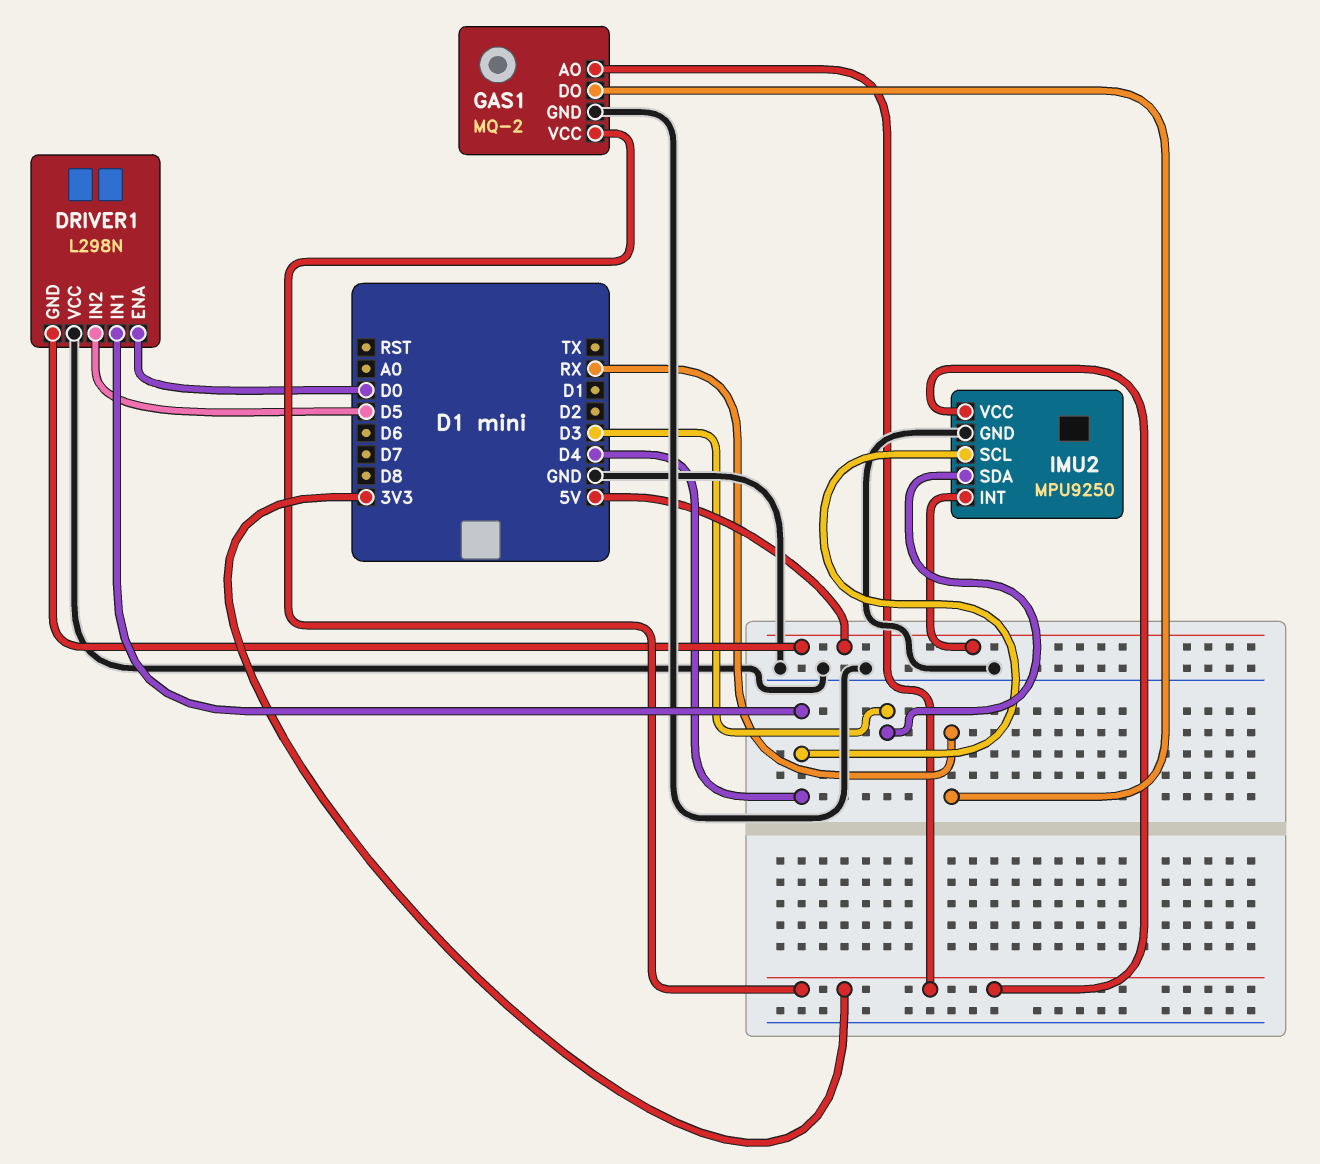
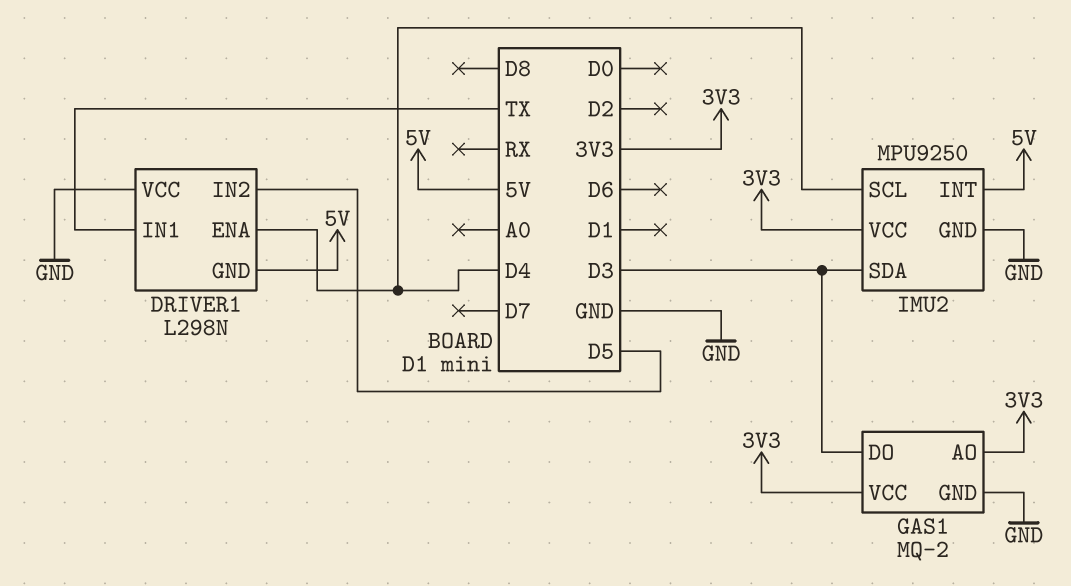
DRIVER1 pin ENA: D0 -> D4
DRIVER1 pin IN1: D4 -> TX
GAS1 pin DO: RX -> D3

